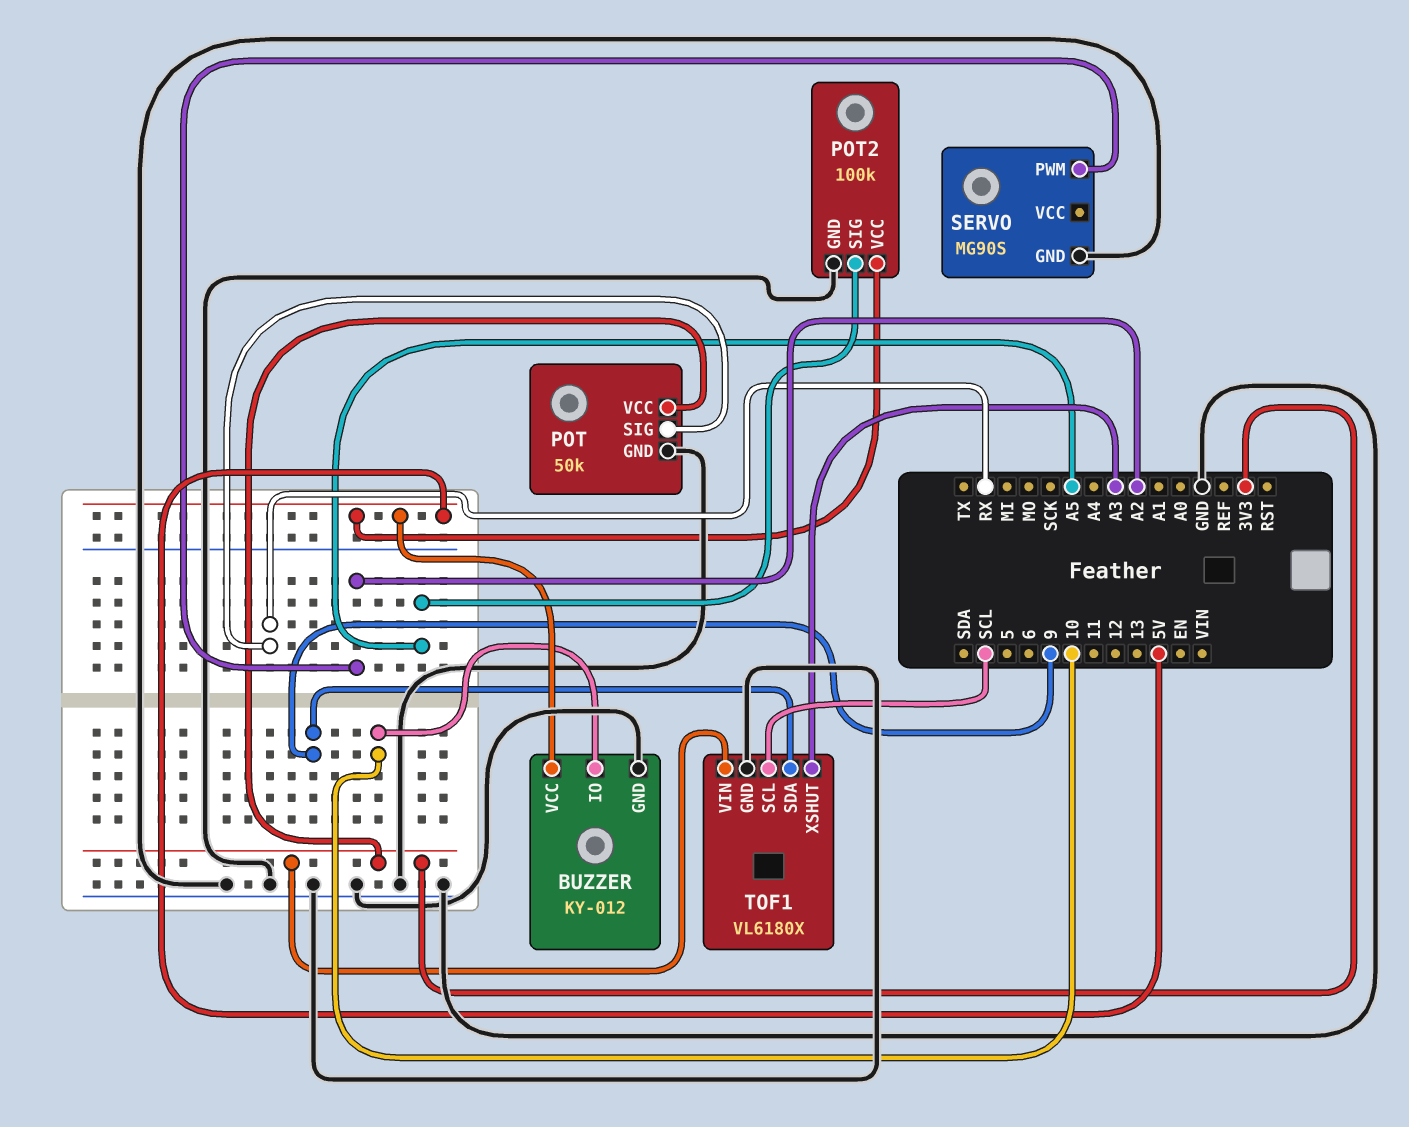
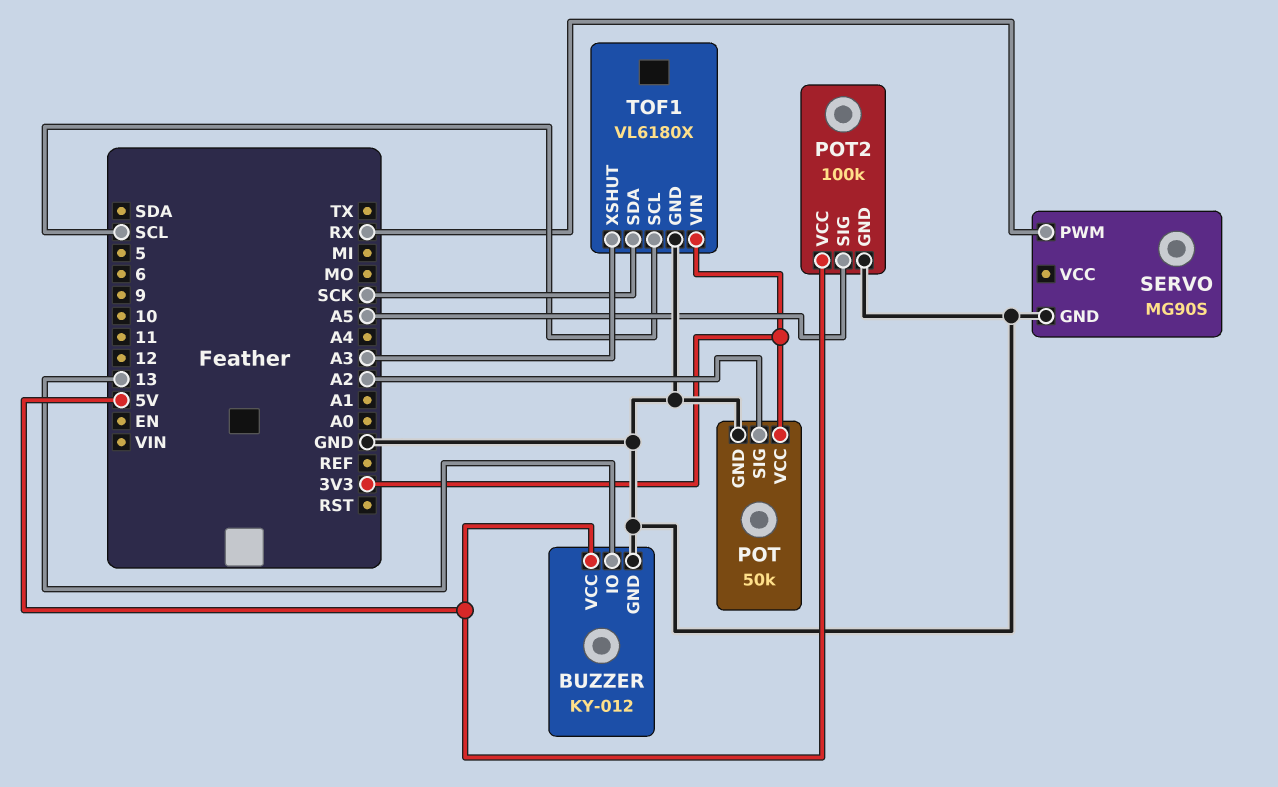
BUZZER pin IO: 10 -> 13
POT pin SIG: RX -> A2
SERVO pin PWM: A2 -> RX
TOF1 pin SDA: 9 -> SCK

